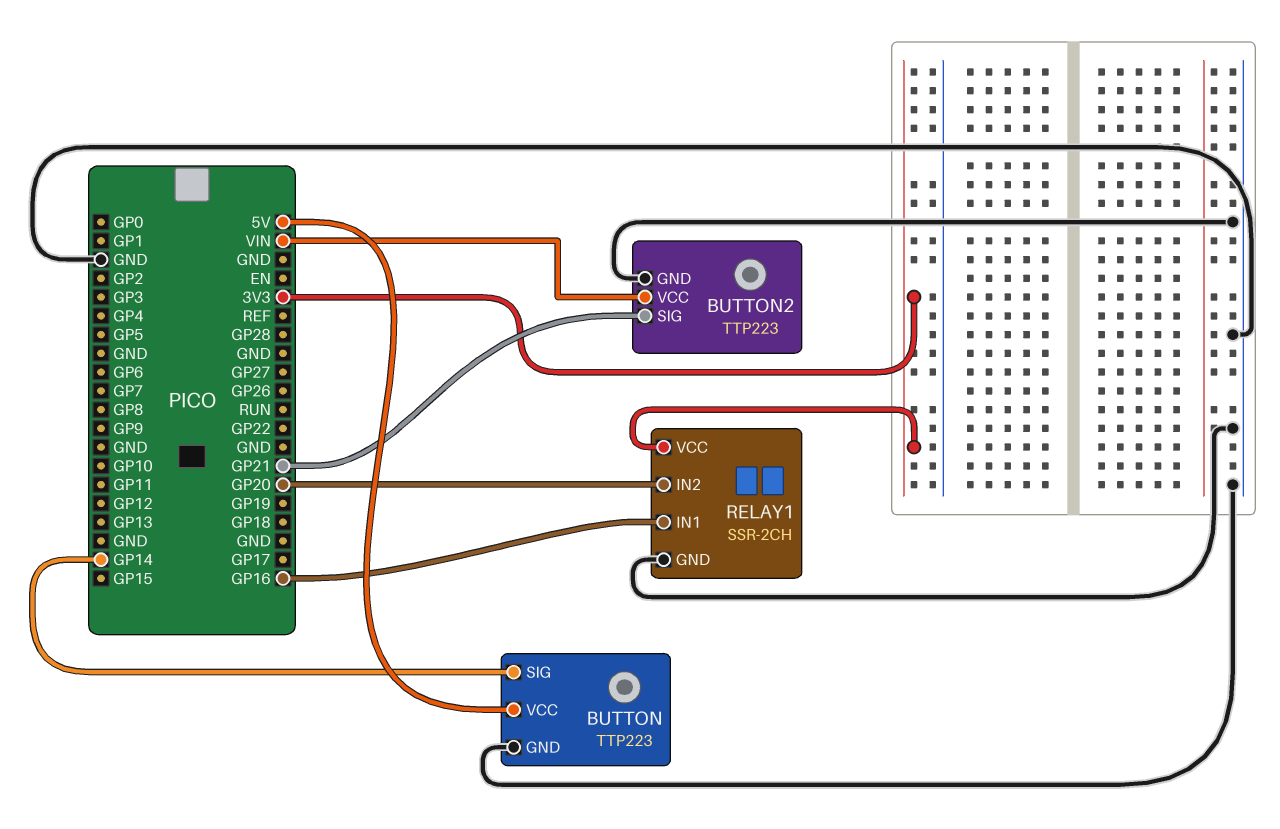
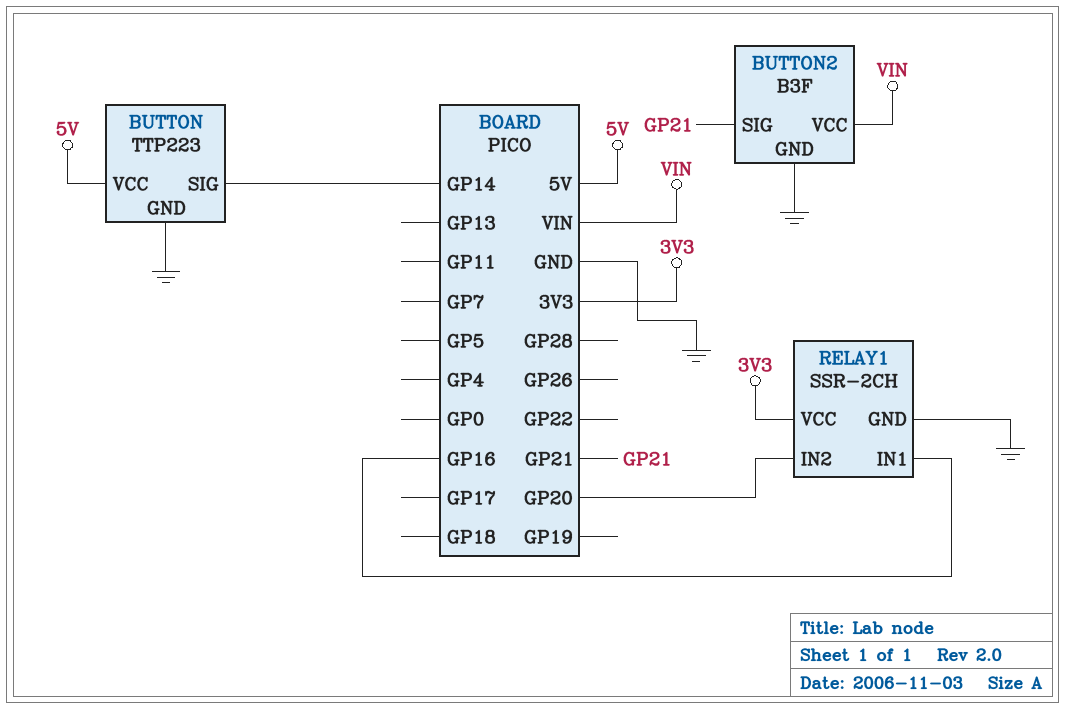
BUTTON2: TTP223 -> B3F

